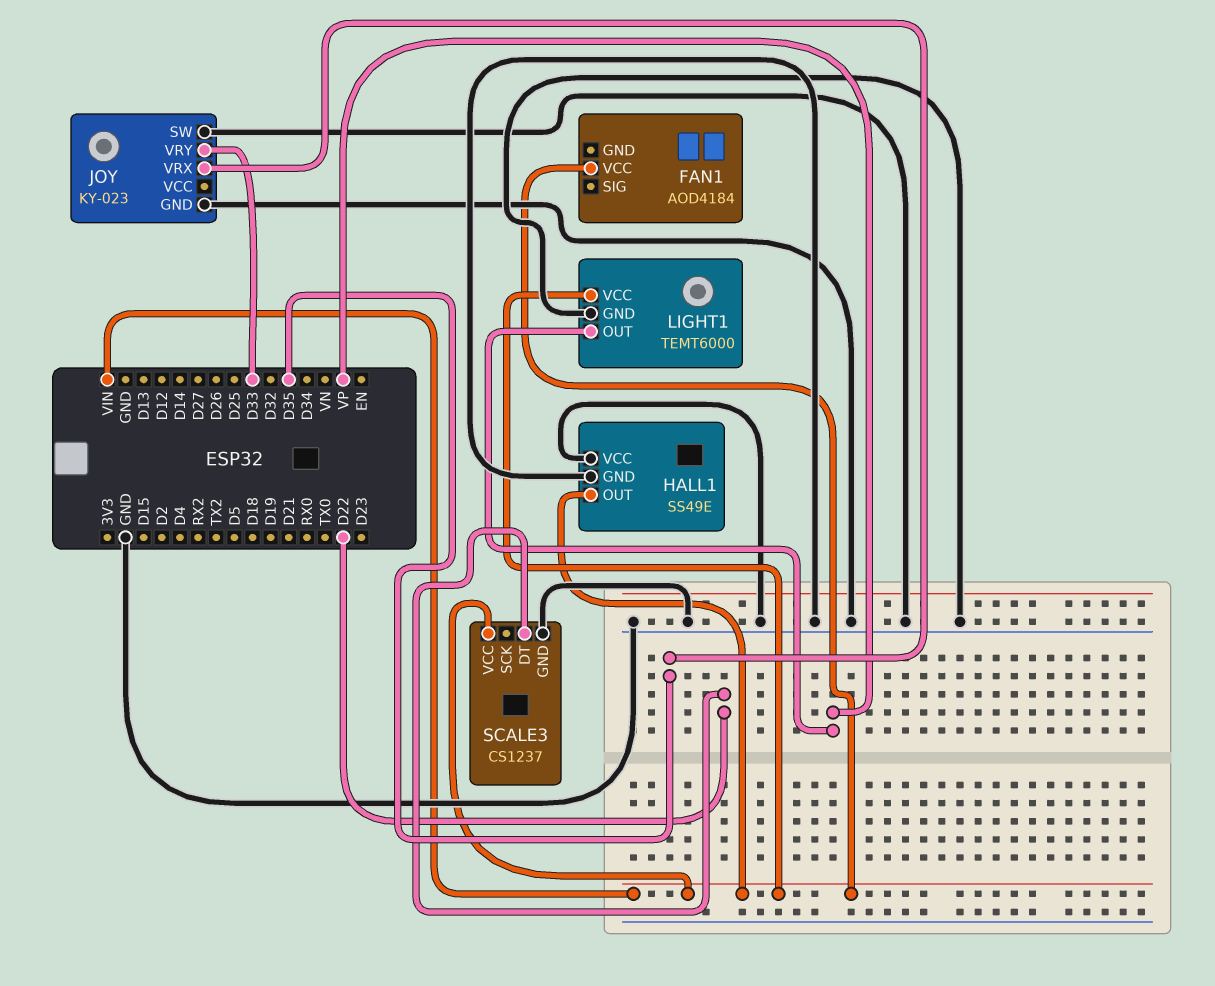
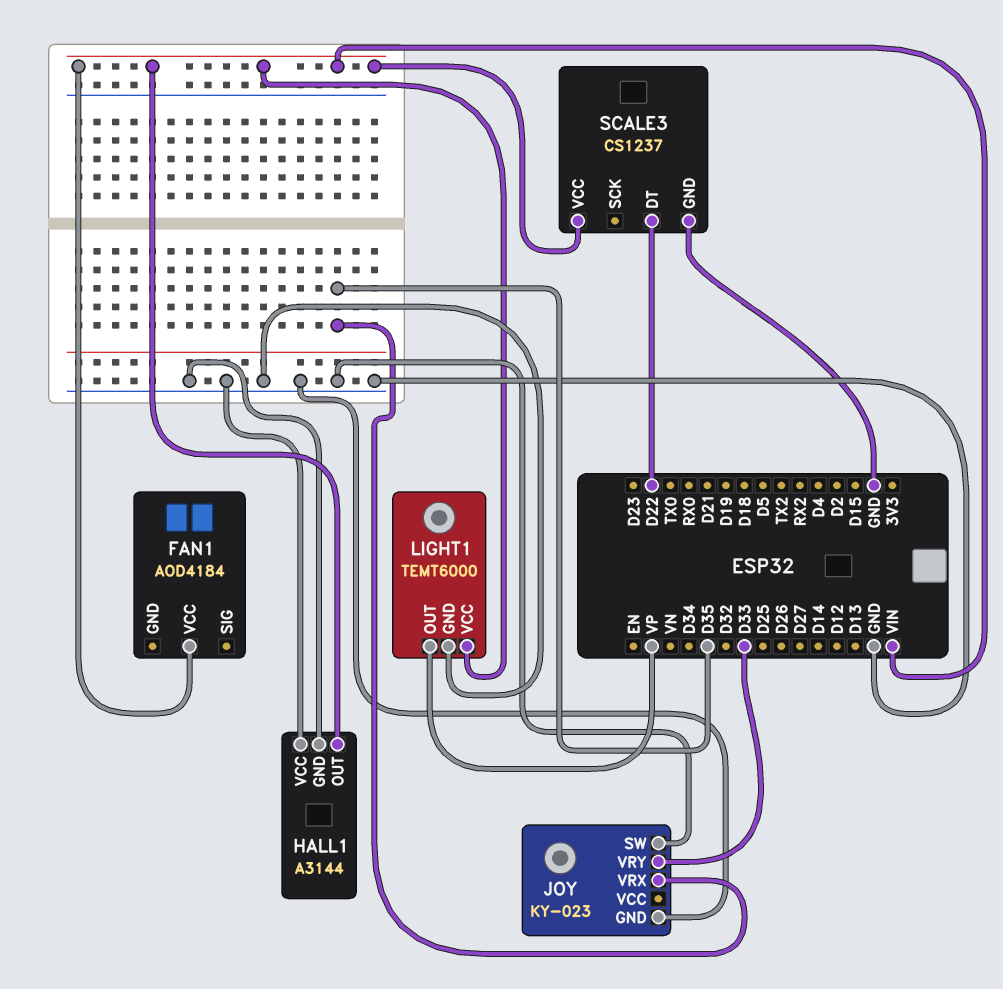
HALL1: SS49E -> A3144

